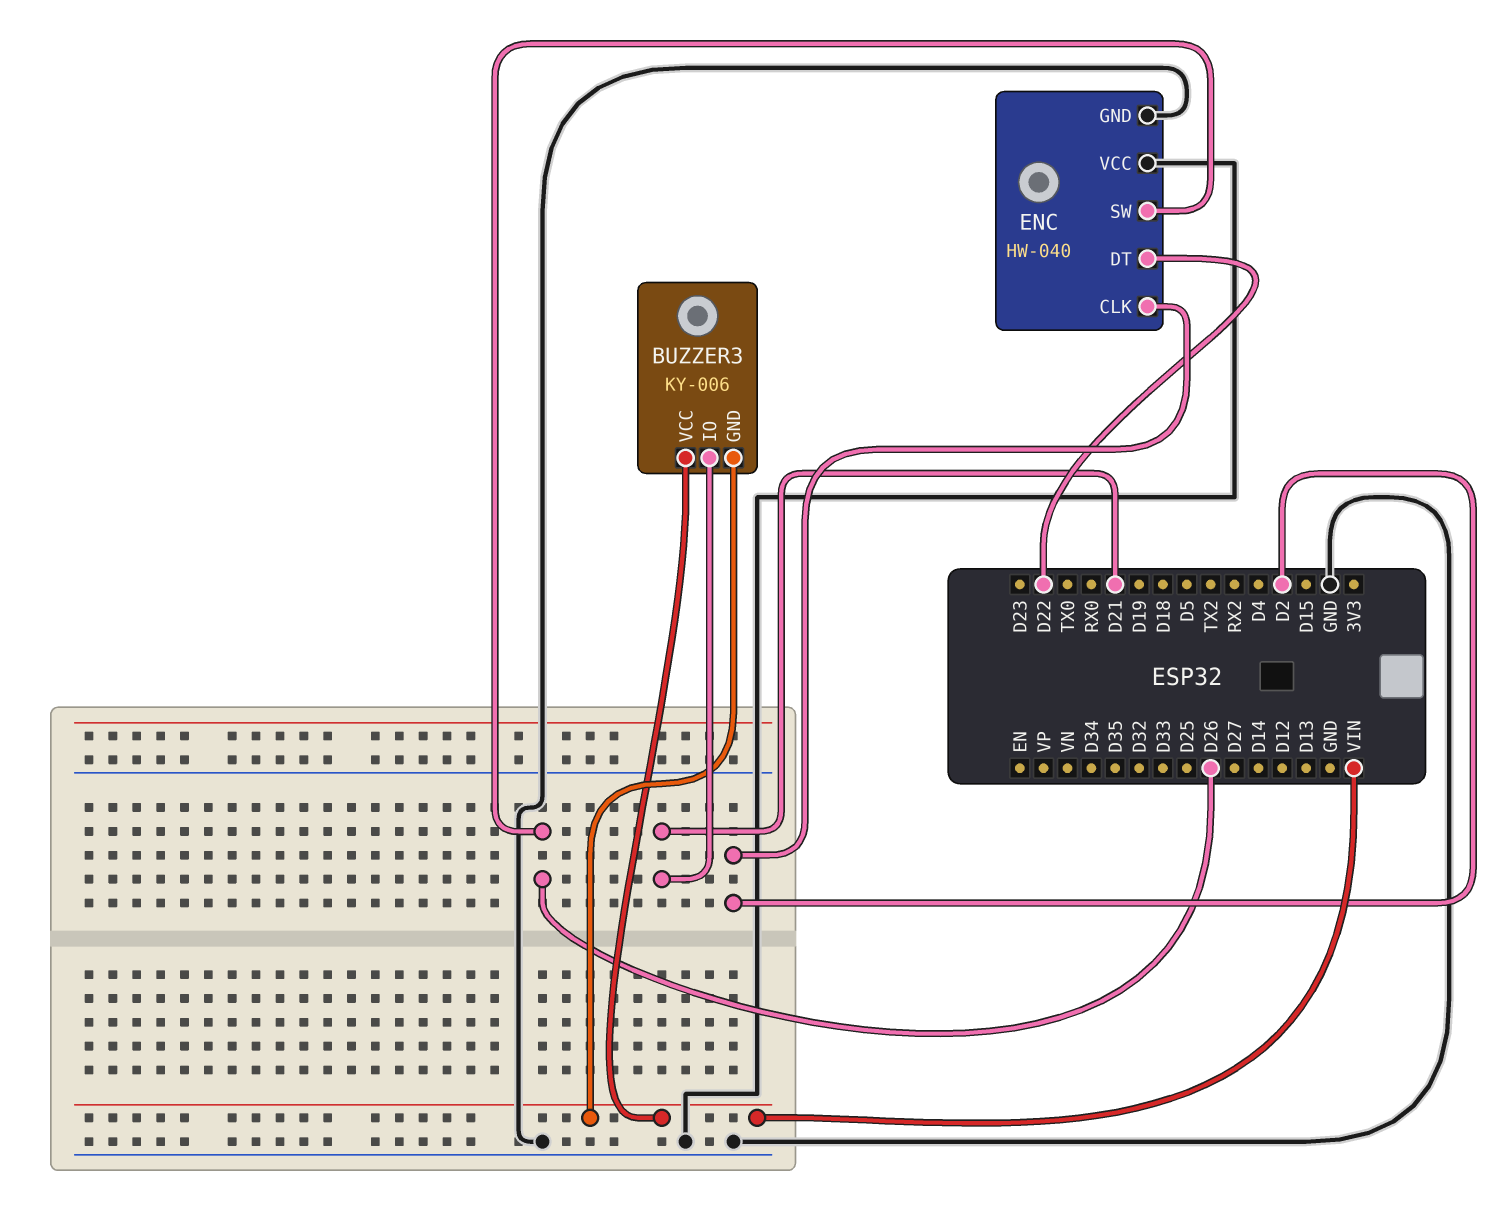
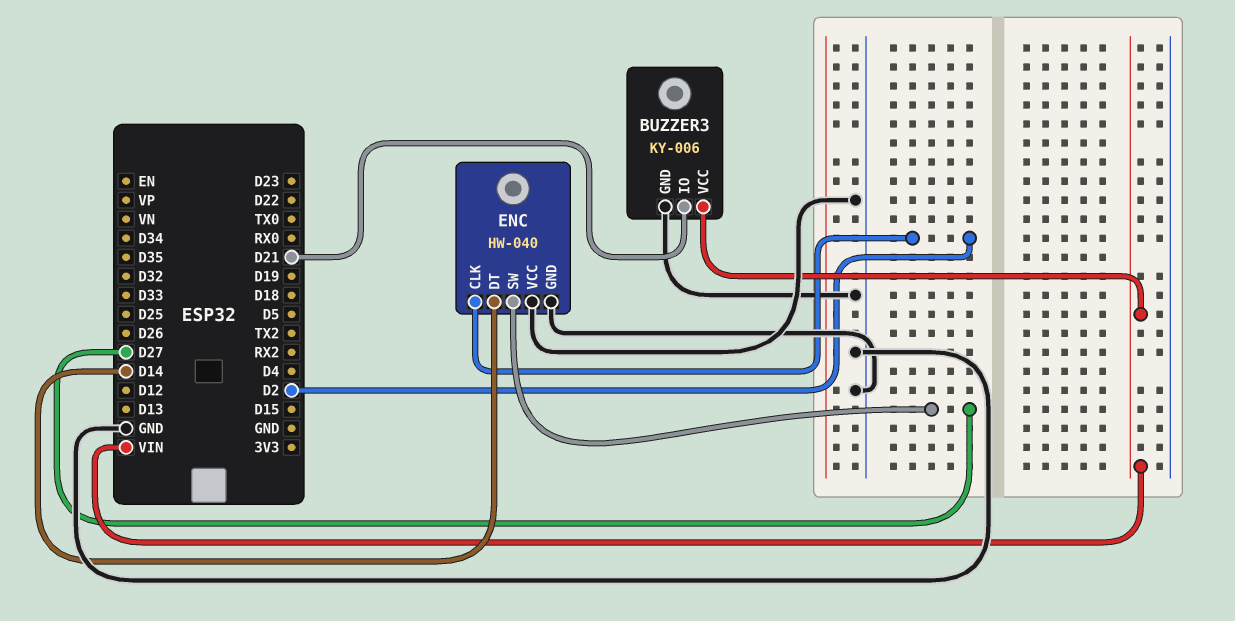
BUZZER3 pin GND: VIN -> GND
ENC pin DT: D22 -> D14
ENC pin SW: D26 -> D27

